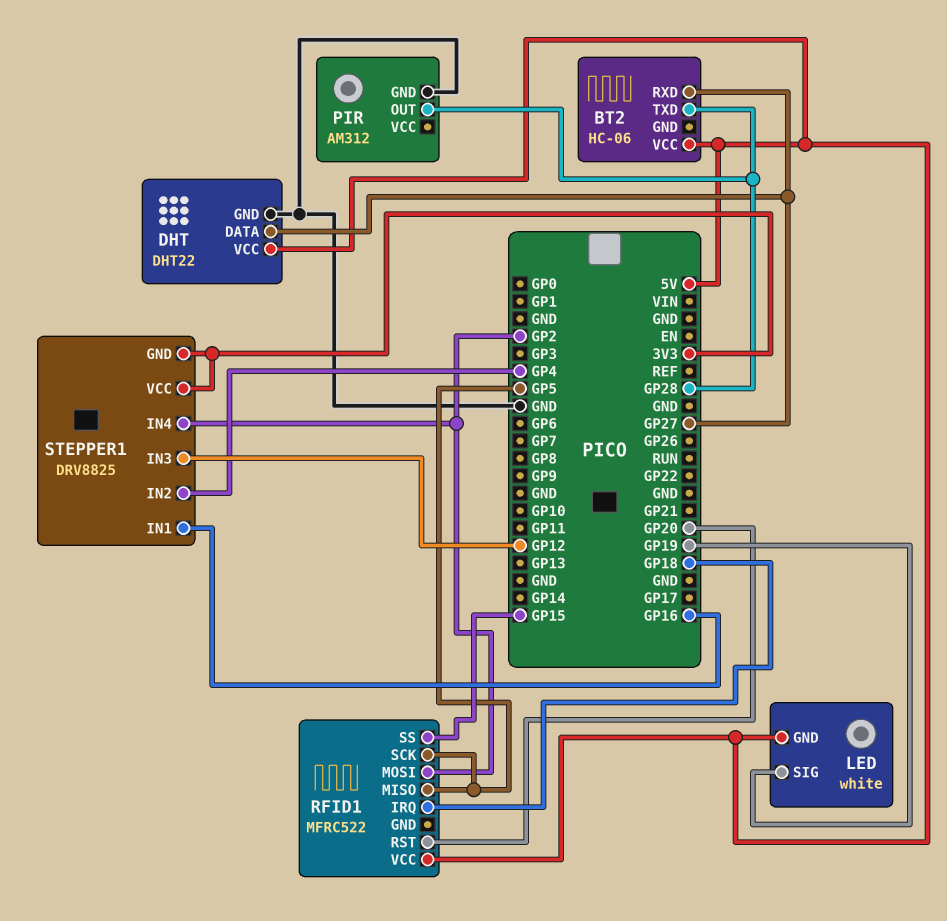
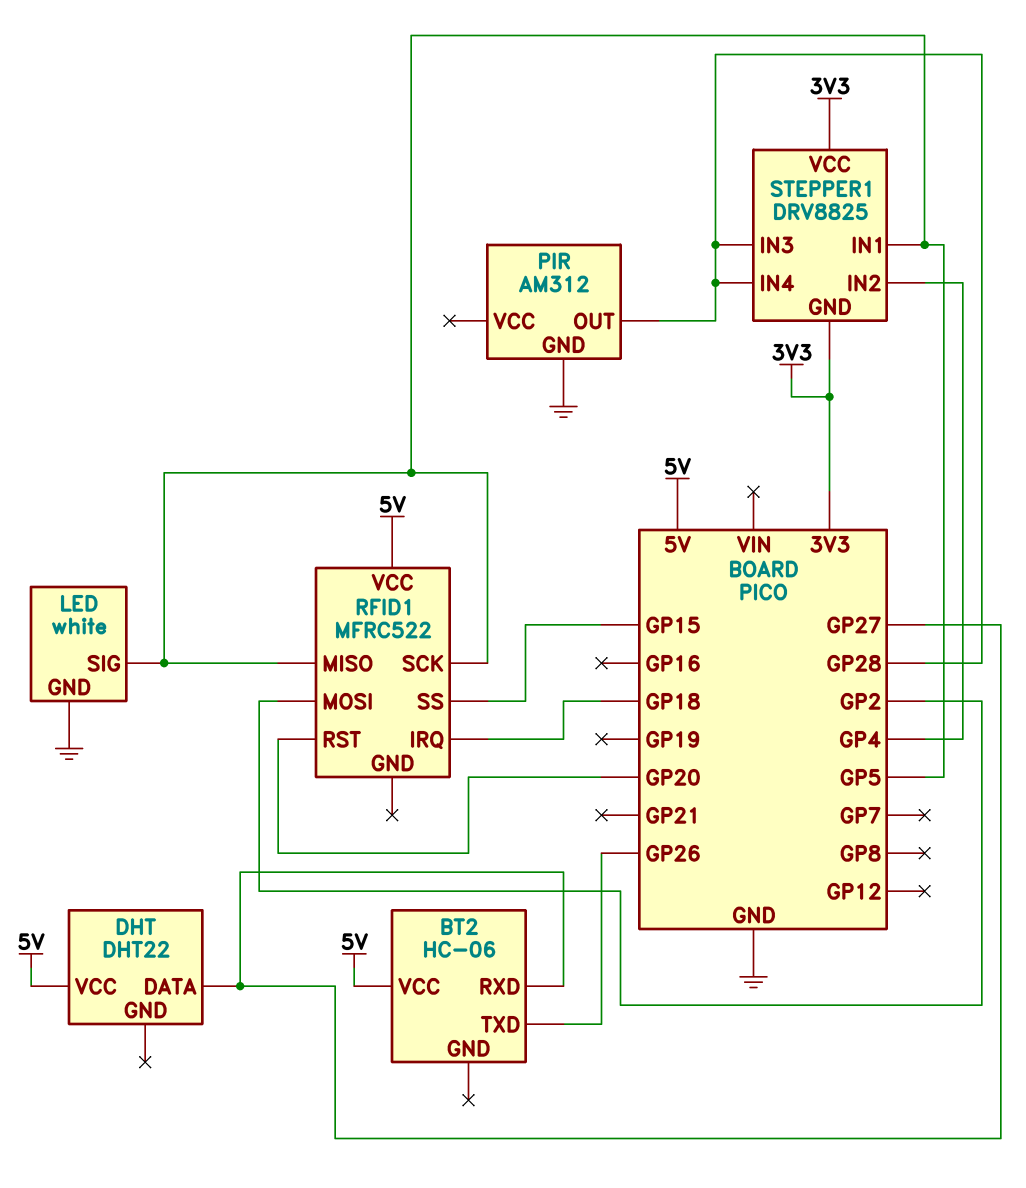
BT2 pin TXD: GP28 -> GP26
DHT pin GND: GND -> none
LED pin GND: 5V -> GND
LED pin SIG: GP19 -> GP5
STEPPER1 pin IN1: GP16 -> GP5
STEPPER1 pin IN3: GP12 -> GP28
STEPPER1 pin IN4: GP2 -> GP28

